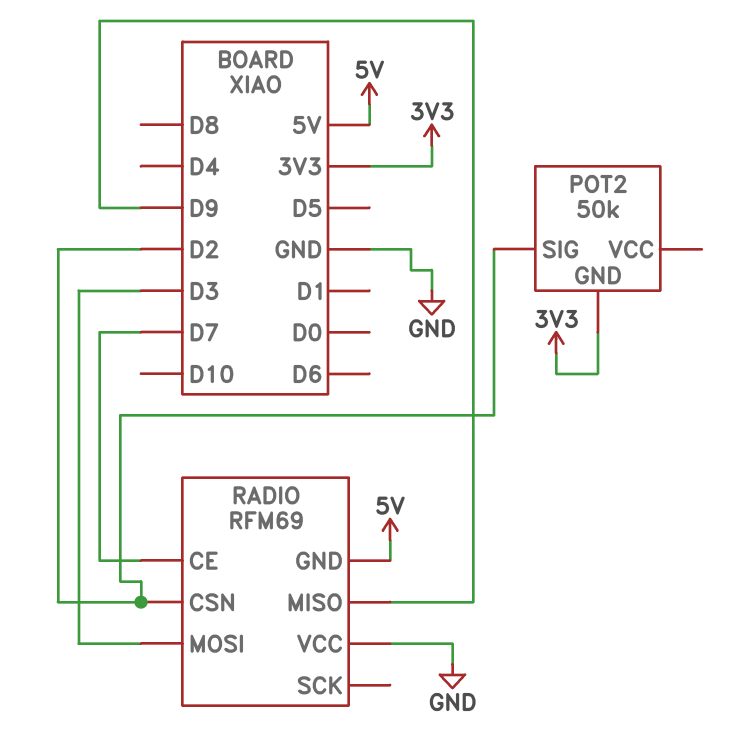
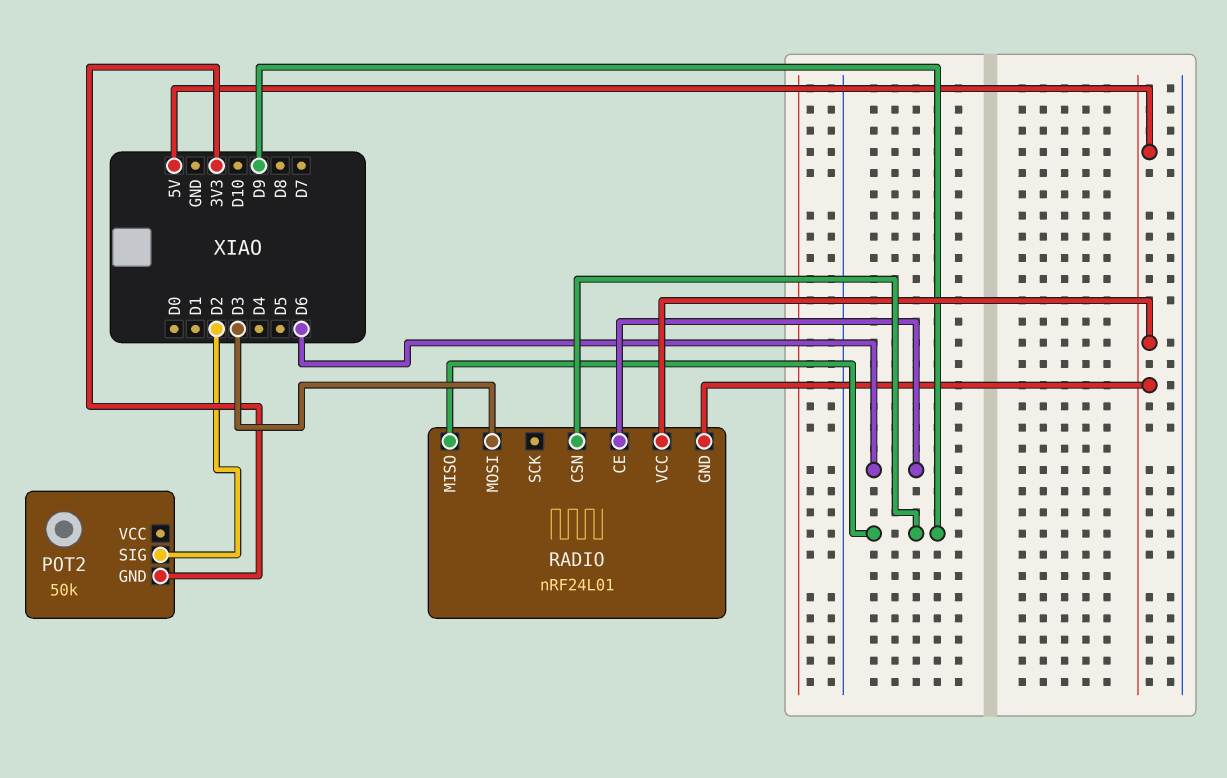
RADIO: RFM69 -> nRF24L01
RADIO pin CE: D7 -> D6
RADIO pin CSN: D2 -> D9
RADIO pin VCC: GND -> 5V

